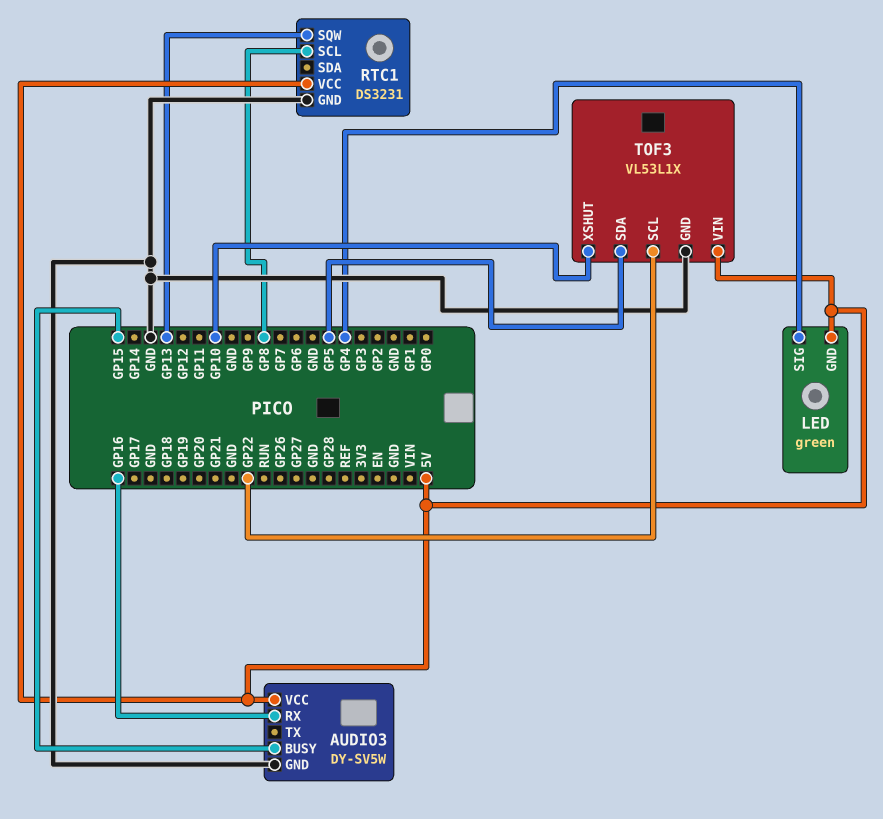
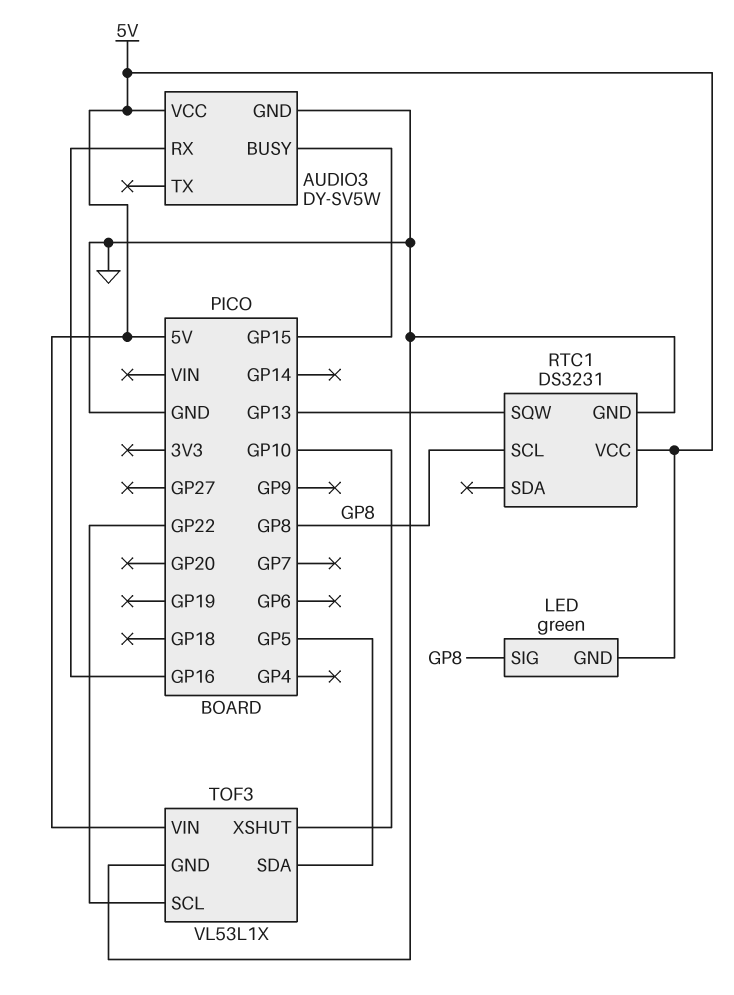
LED pin SIG: GP4 -> GP8

